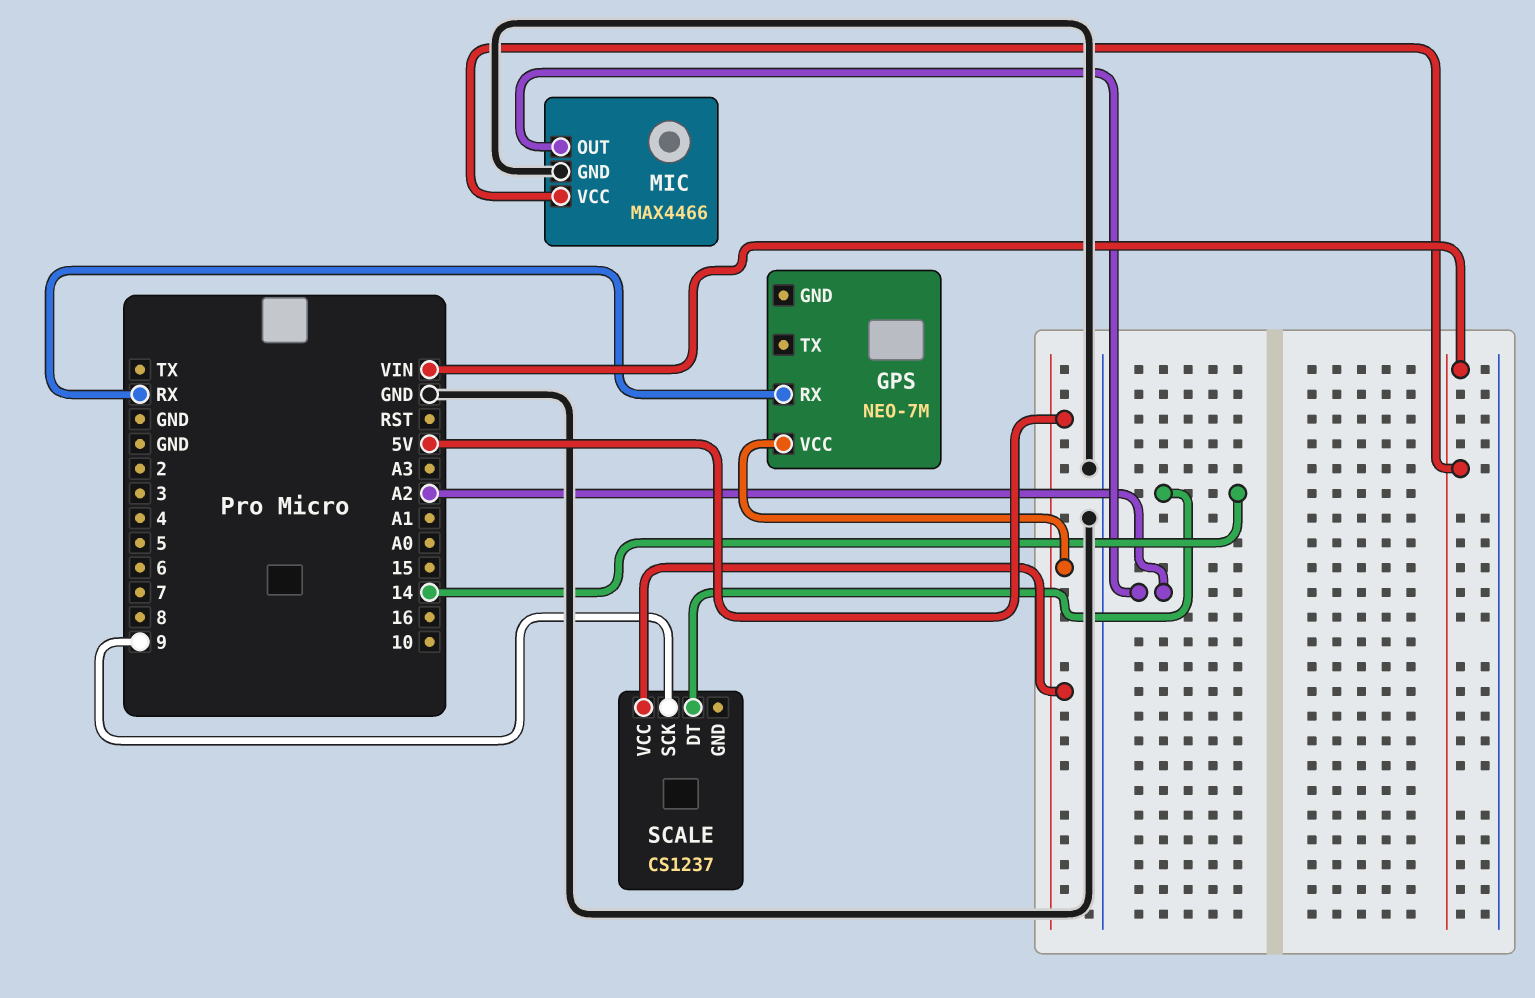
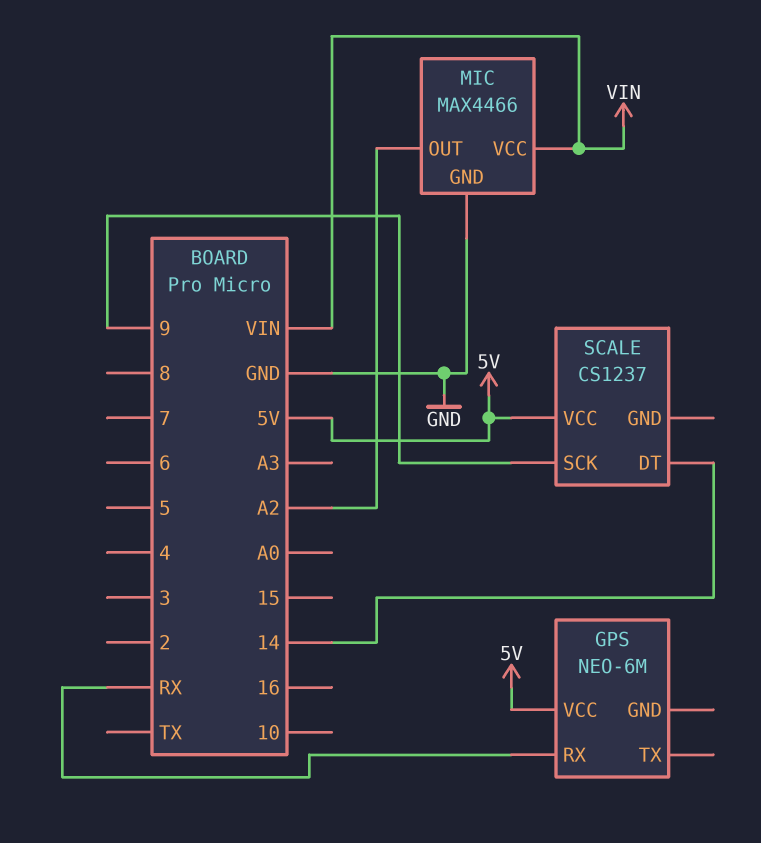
GPS: NEO-7M -> NEO-6M

